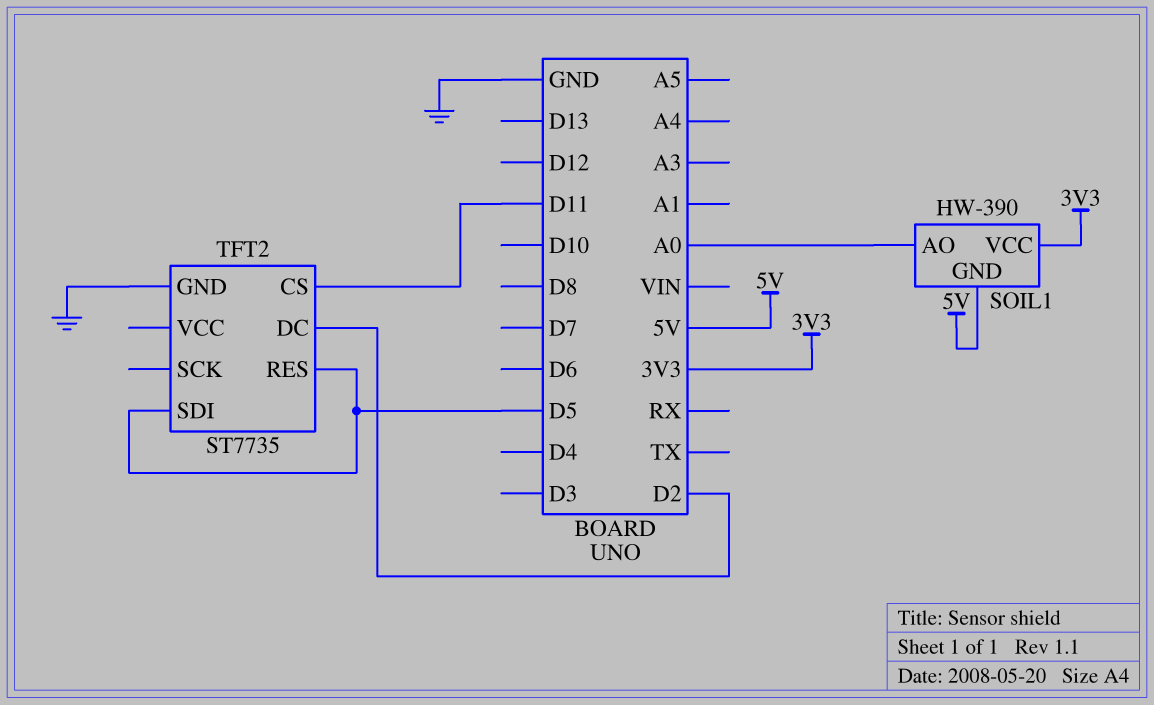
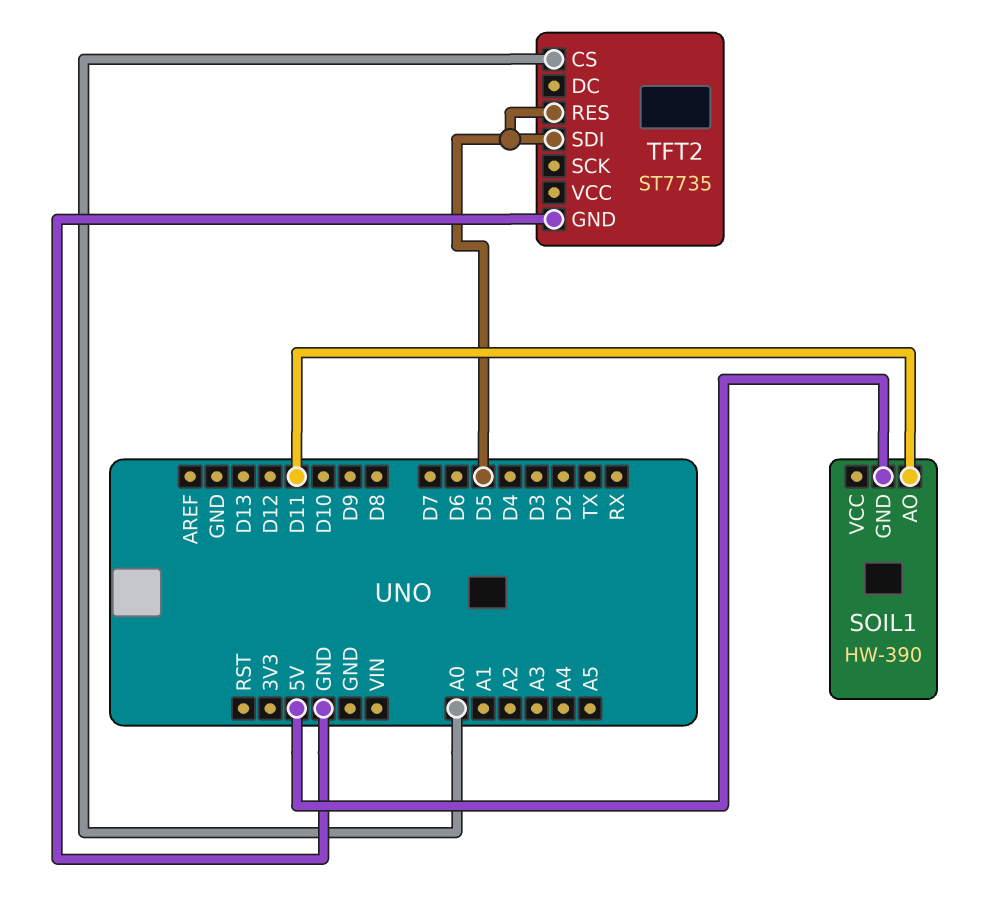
SOIL1 pin AO: A0 -> D11
SOIL1 pin VCC: 3V3 -> none
TFT2 pin CS: D11 -> A0
TFT2 pin DC: D2 -> none

